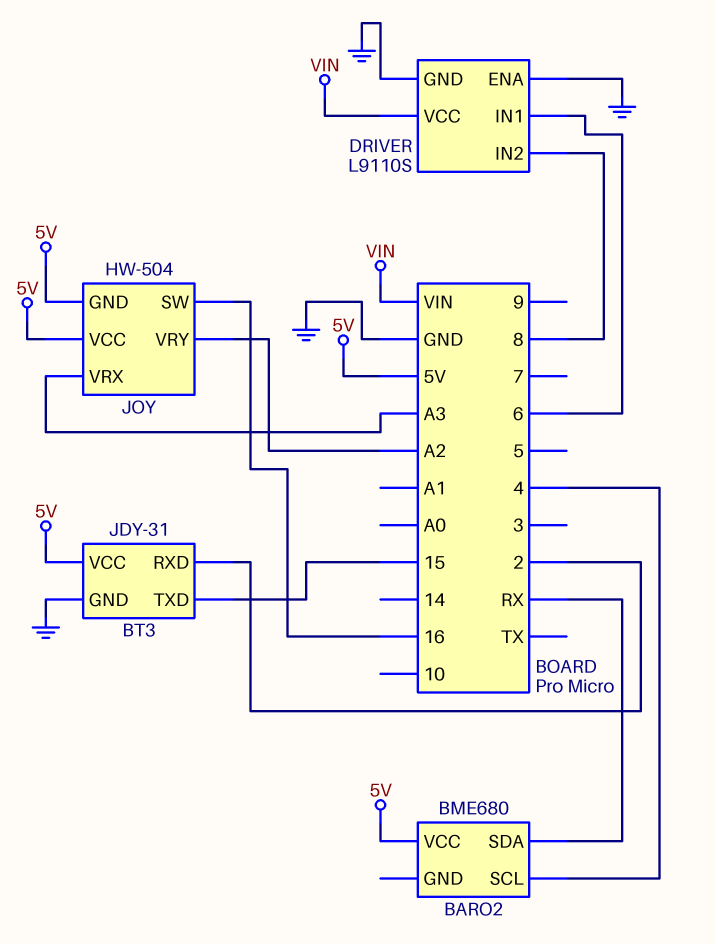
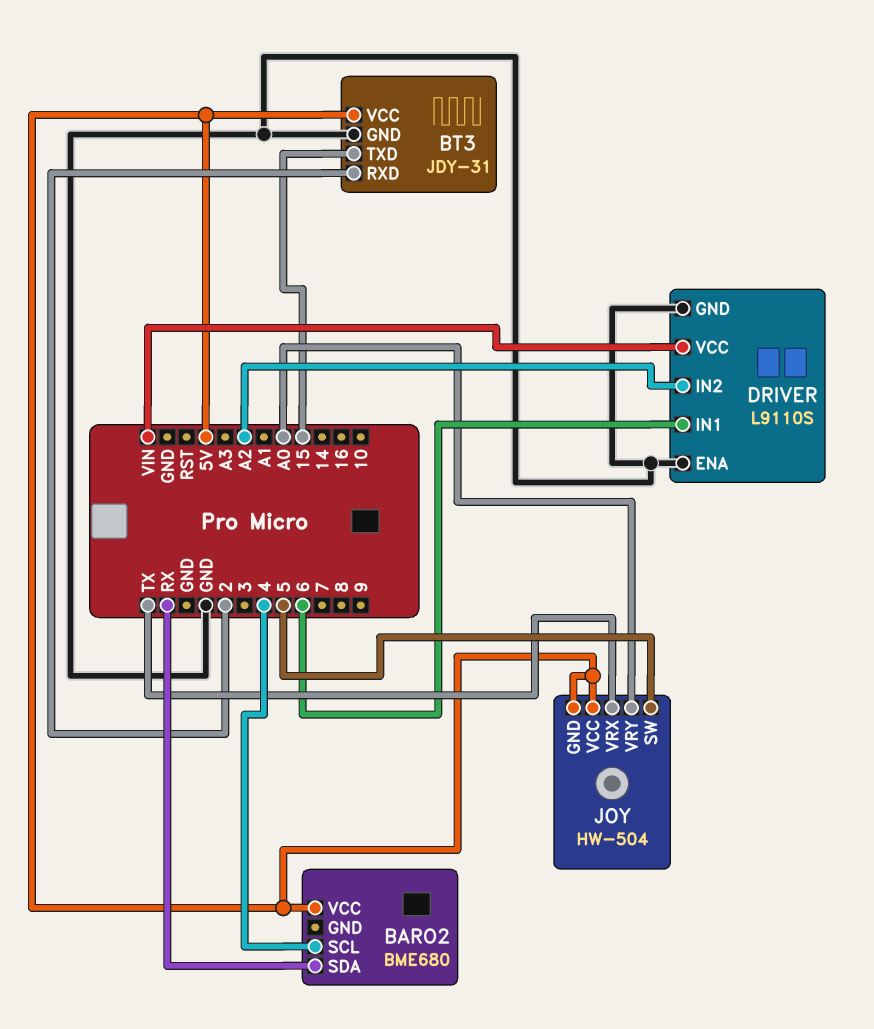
DRIVER pin IN2: 8 -> A2
JOY pin SW: 16 -> 5
JOY pin VRX: A3 -> TX
JOY pin VRY: A2 -> A0

